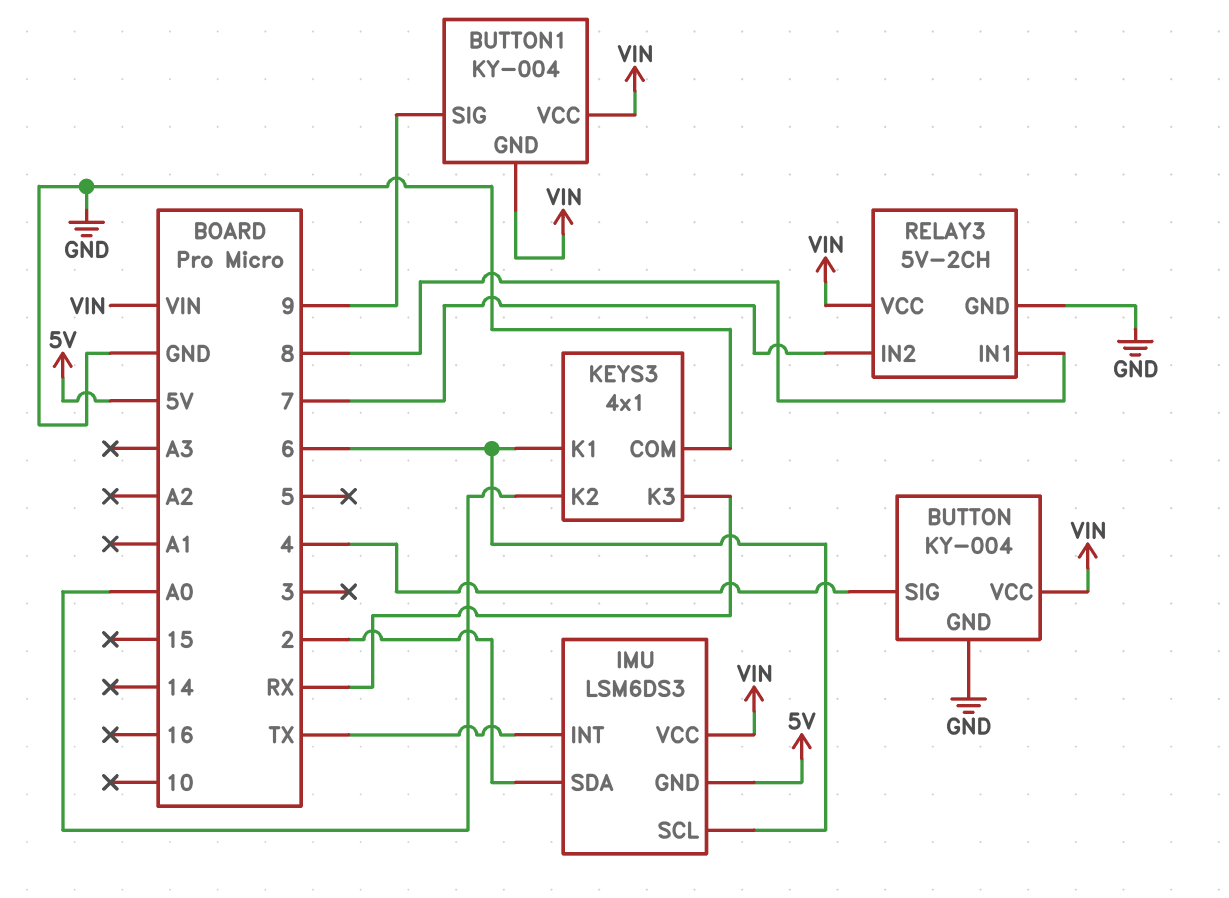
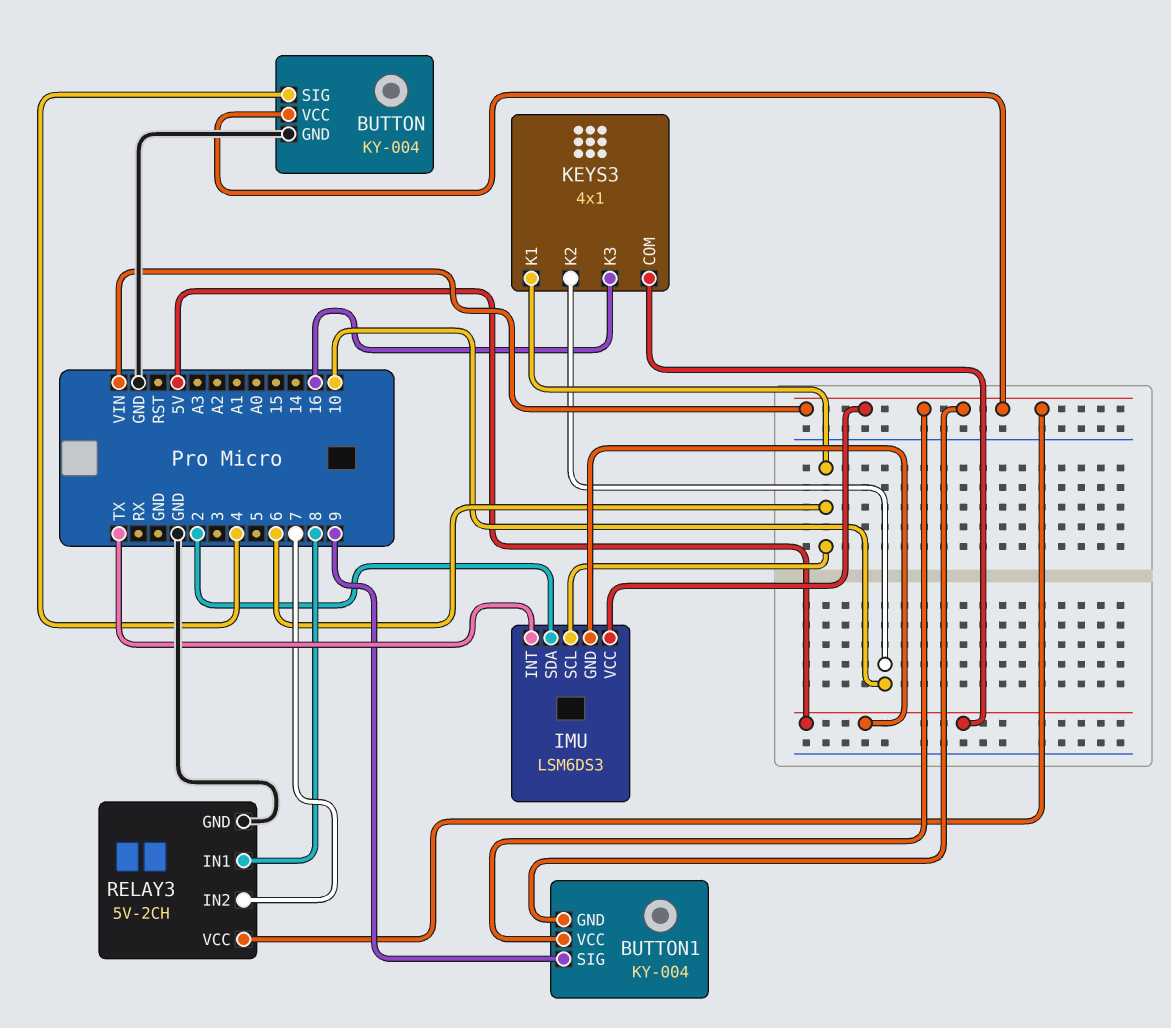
KEYS3 pin COM: GND -> 5V
KEYS3 pin K2: A0 -> 10
KEYS3 pin K3: RX -> 16

